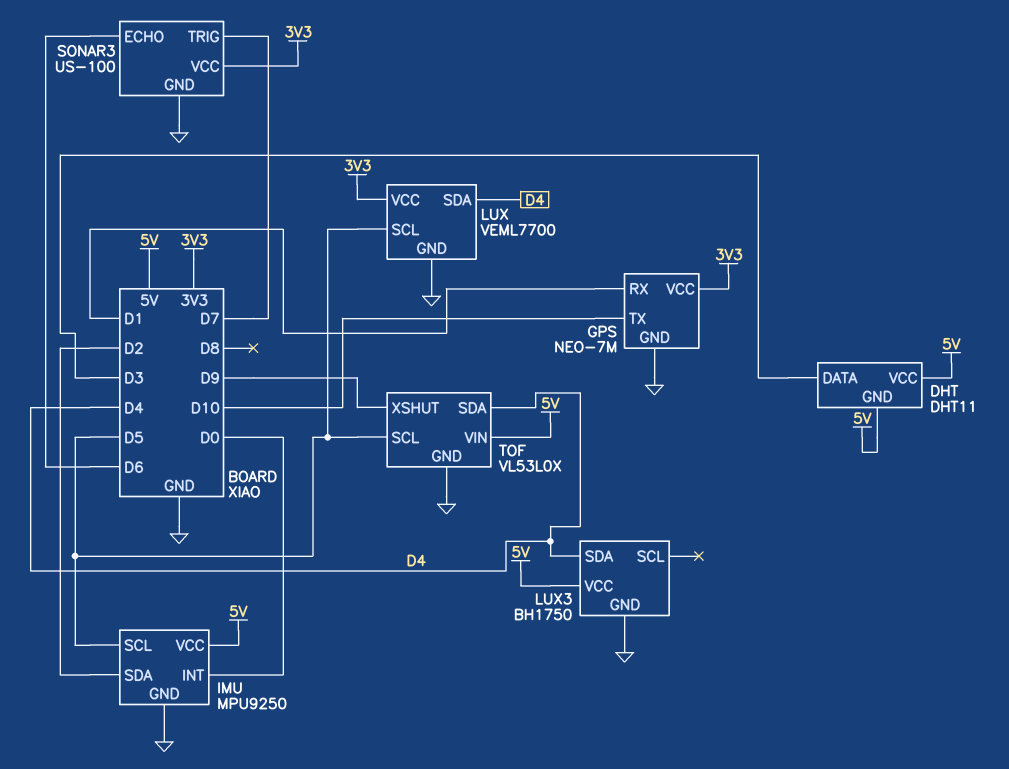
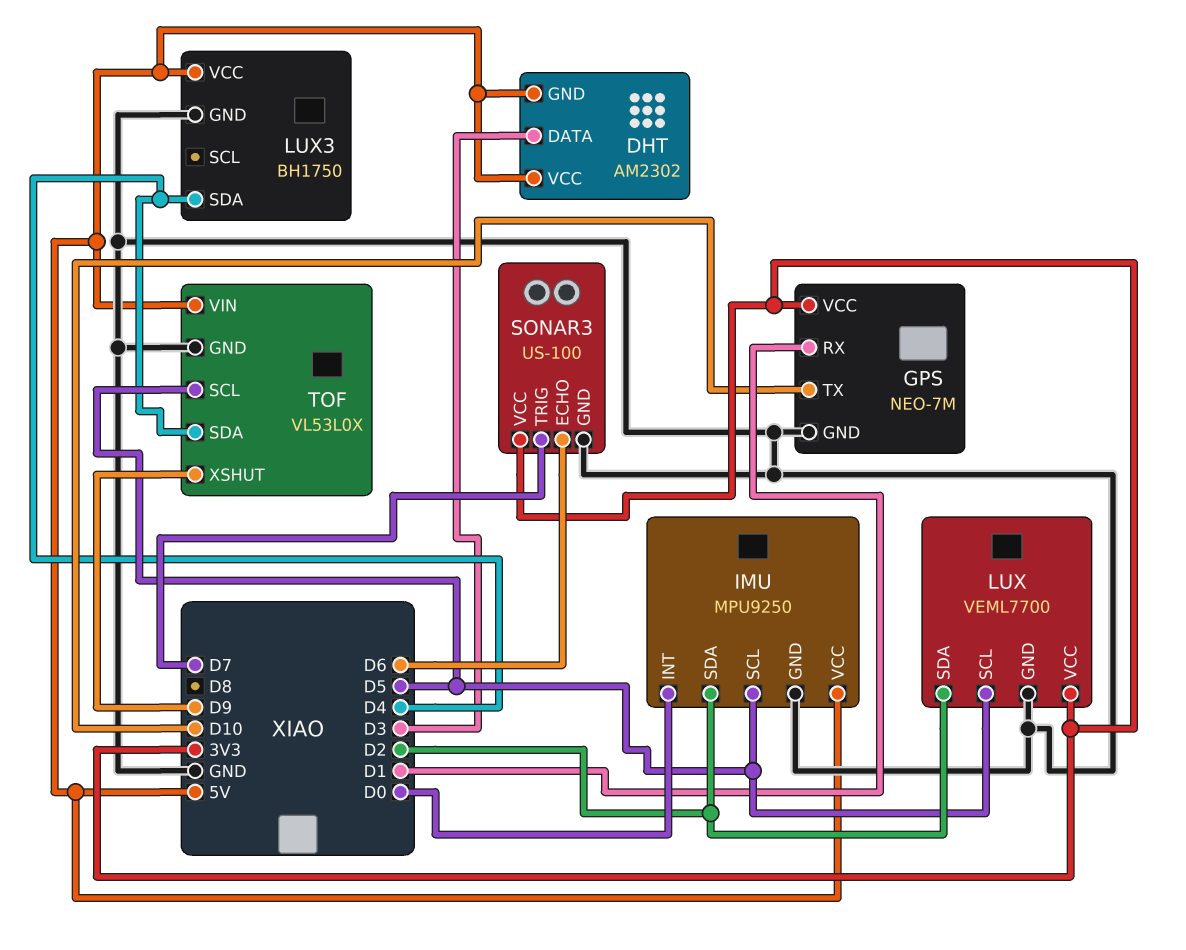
DHT: DHT11 -> AM2302
LUX pin SDA: D4 -> D2

